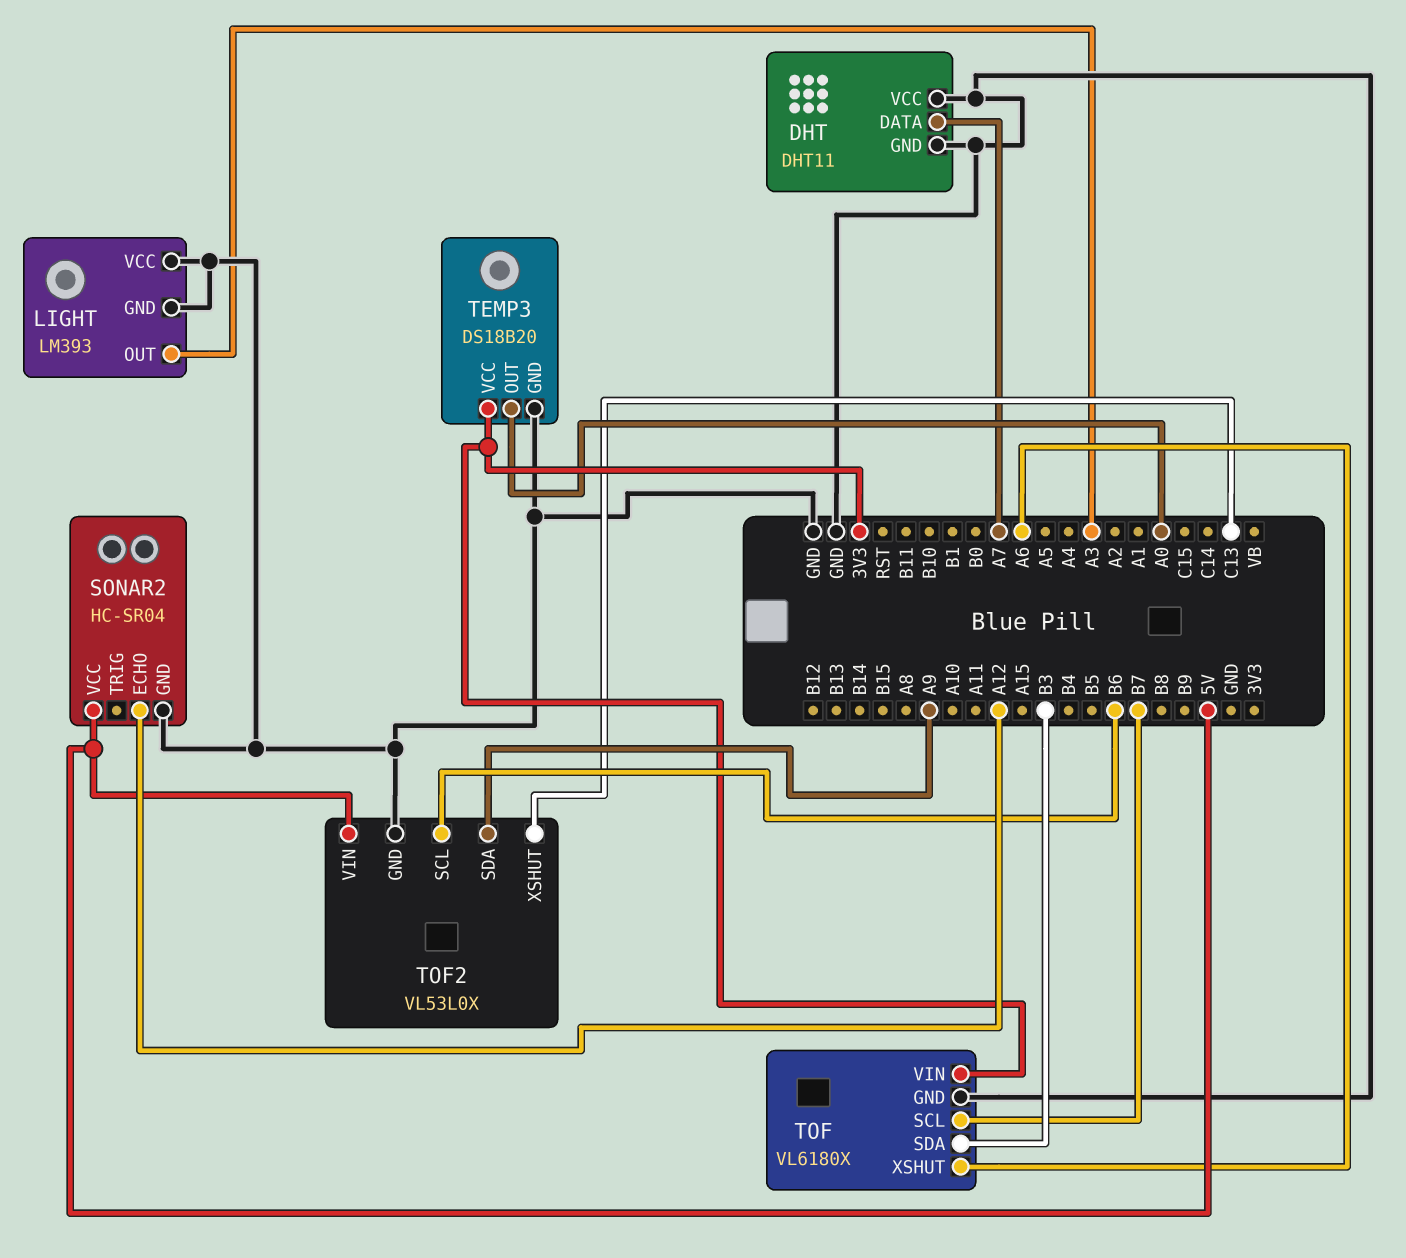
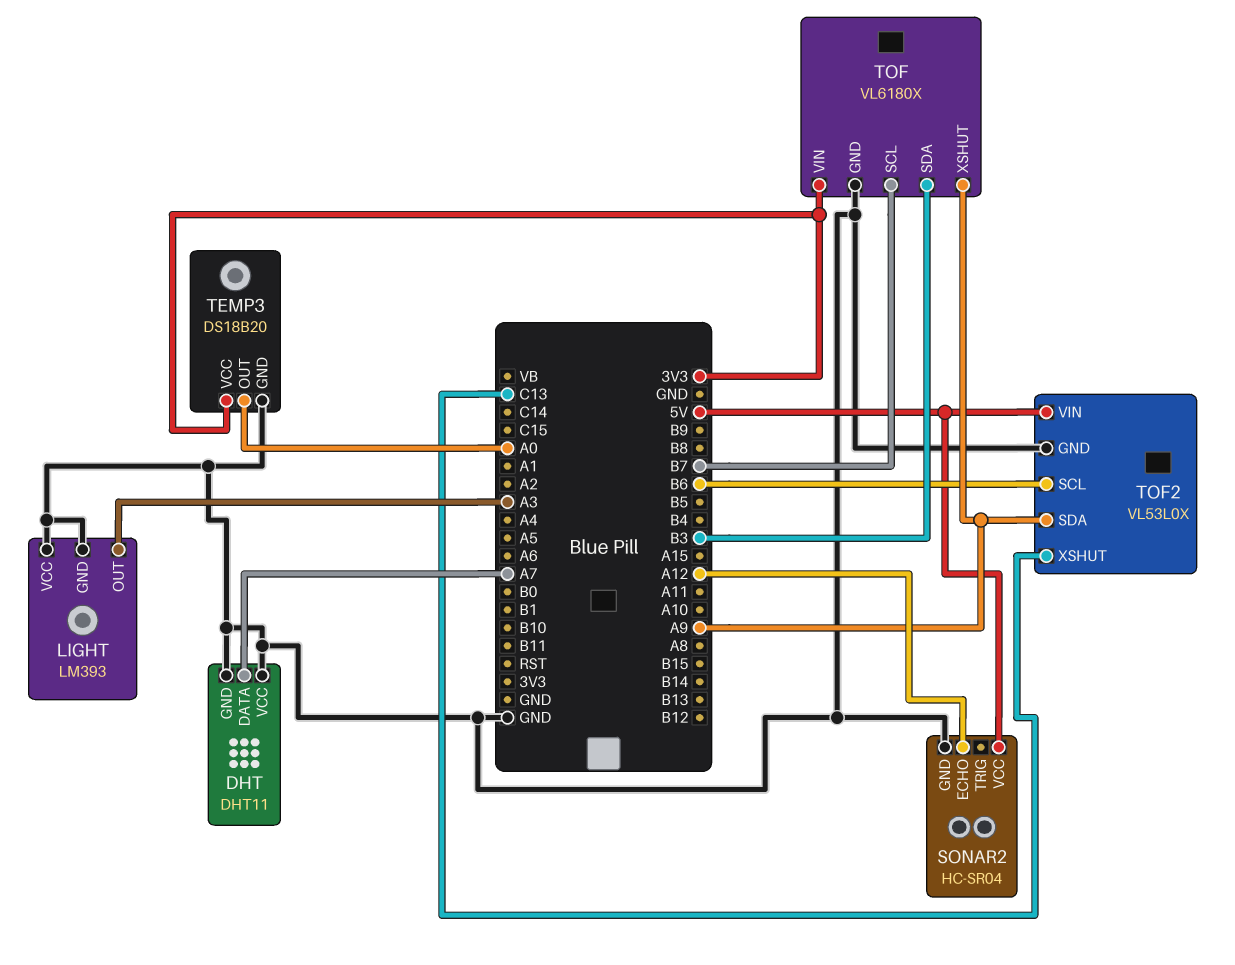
TOF pin XSHUT: A6 -> A9

